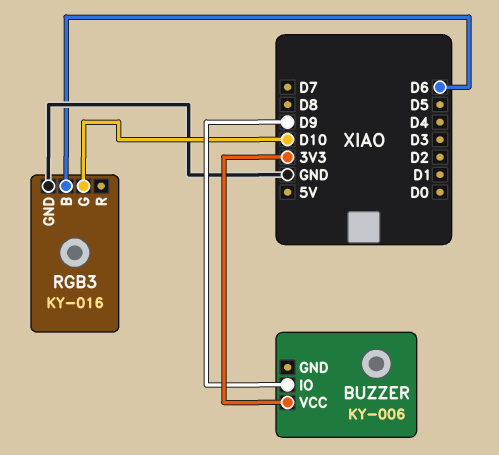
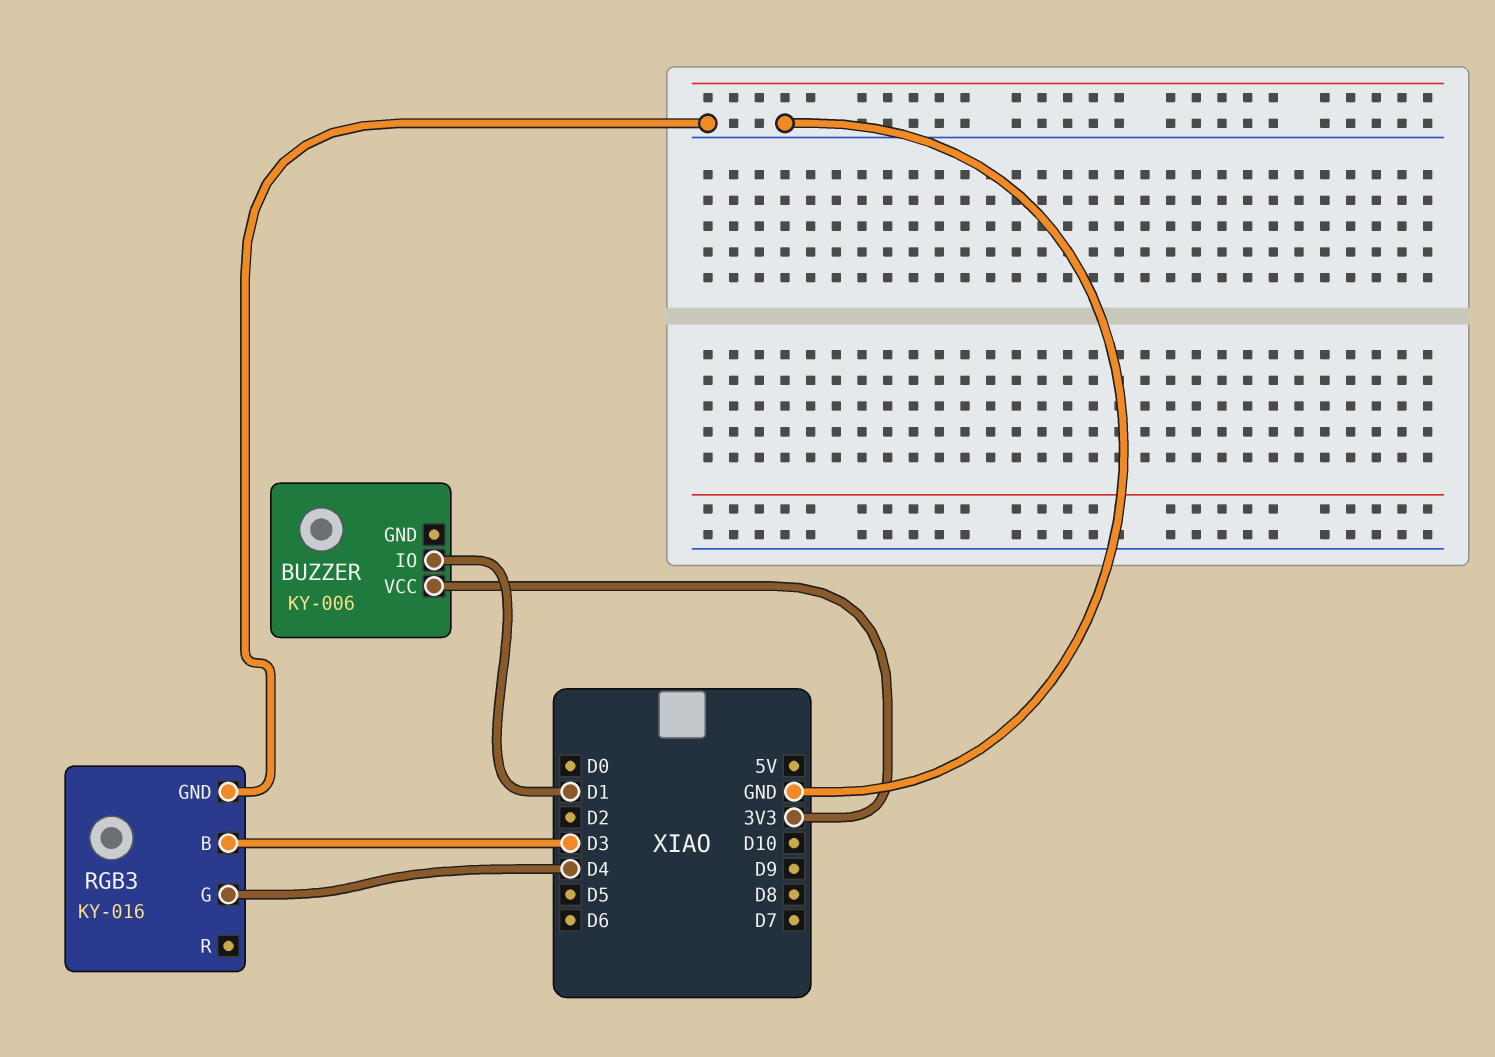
BUZZER pin IO: D9 -> D1
RGB3 pin B: D6 -> D3
RGB3 pin G: D10 -> D4

